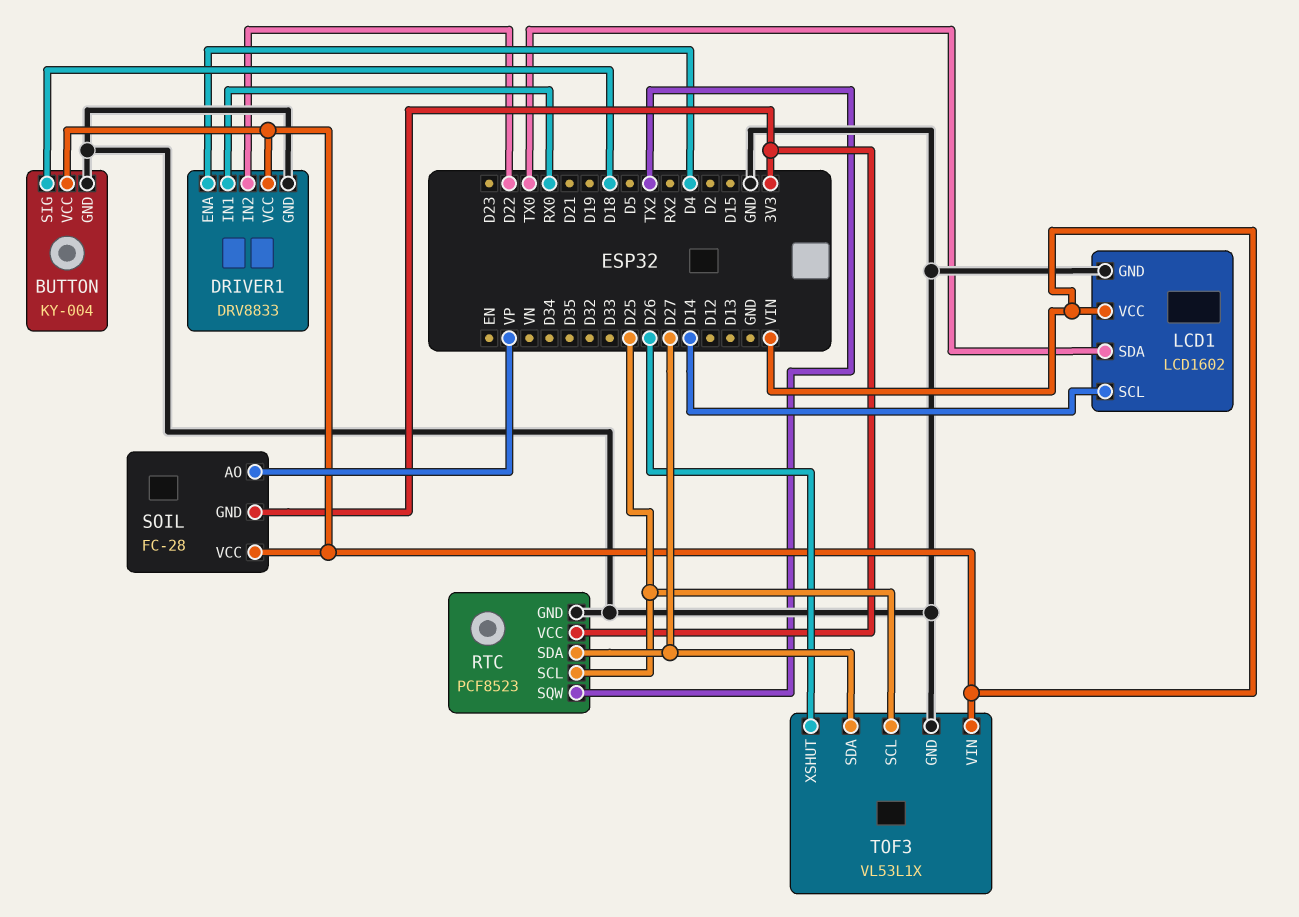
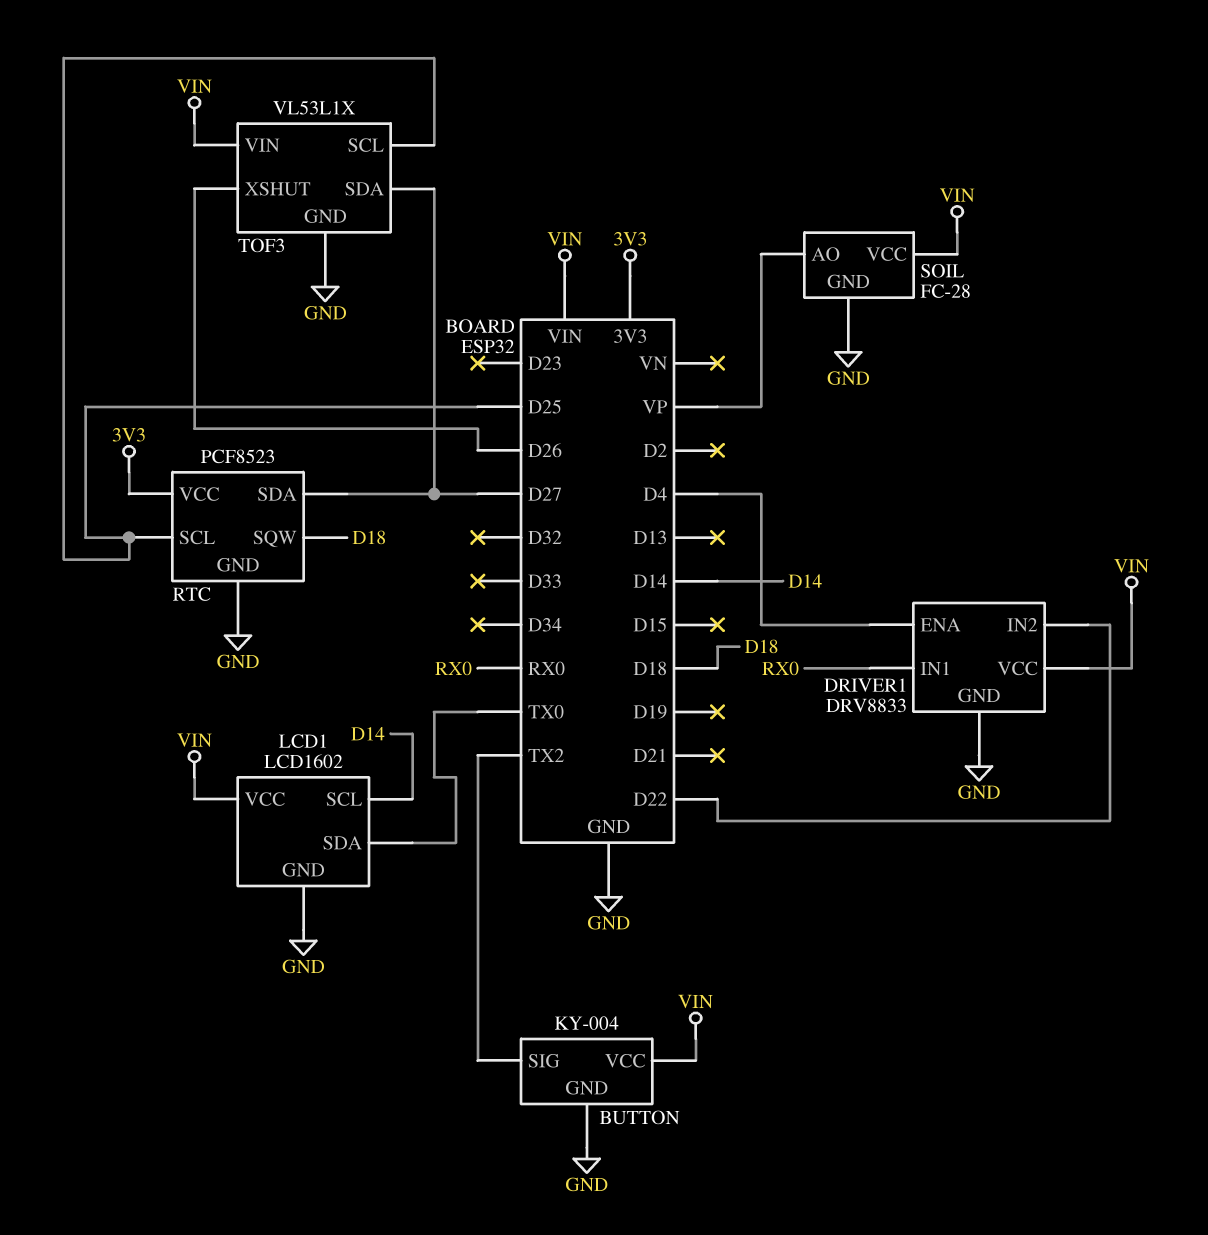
BUTTON pin SIG: D18 -> TX2
RTC pin SQW: TX2 -> D18
SOIL pin GND: 3V3 -> GND

